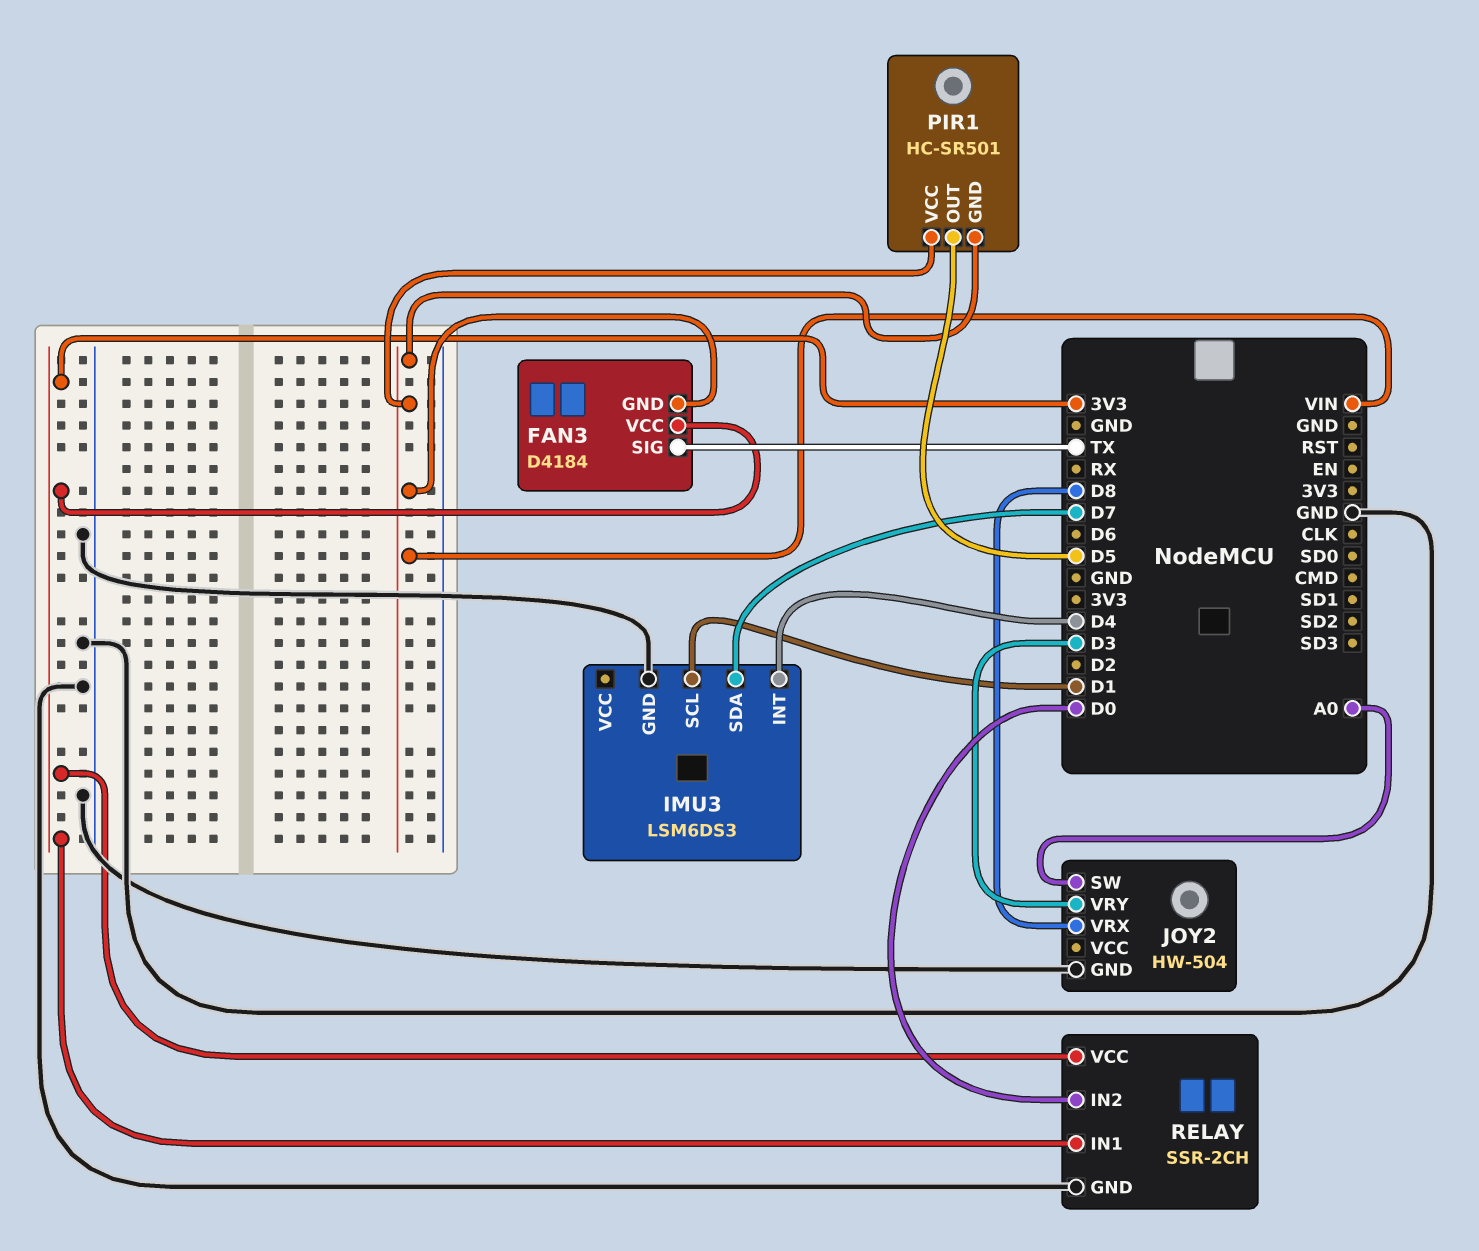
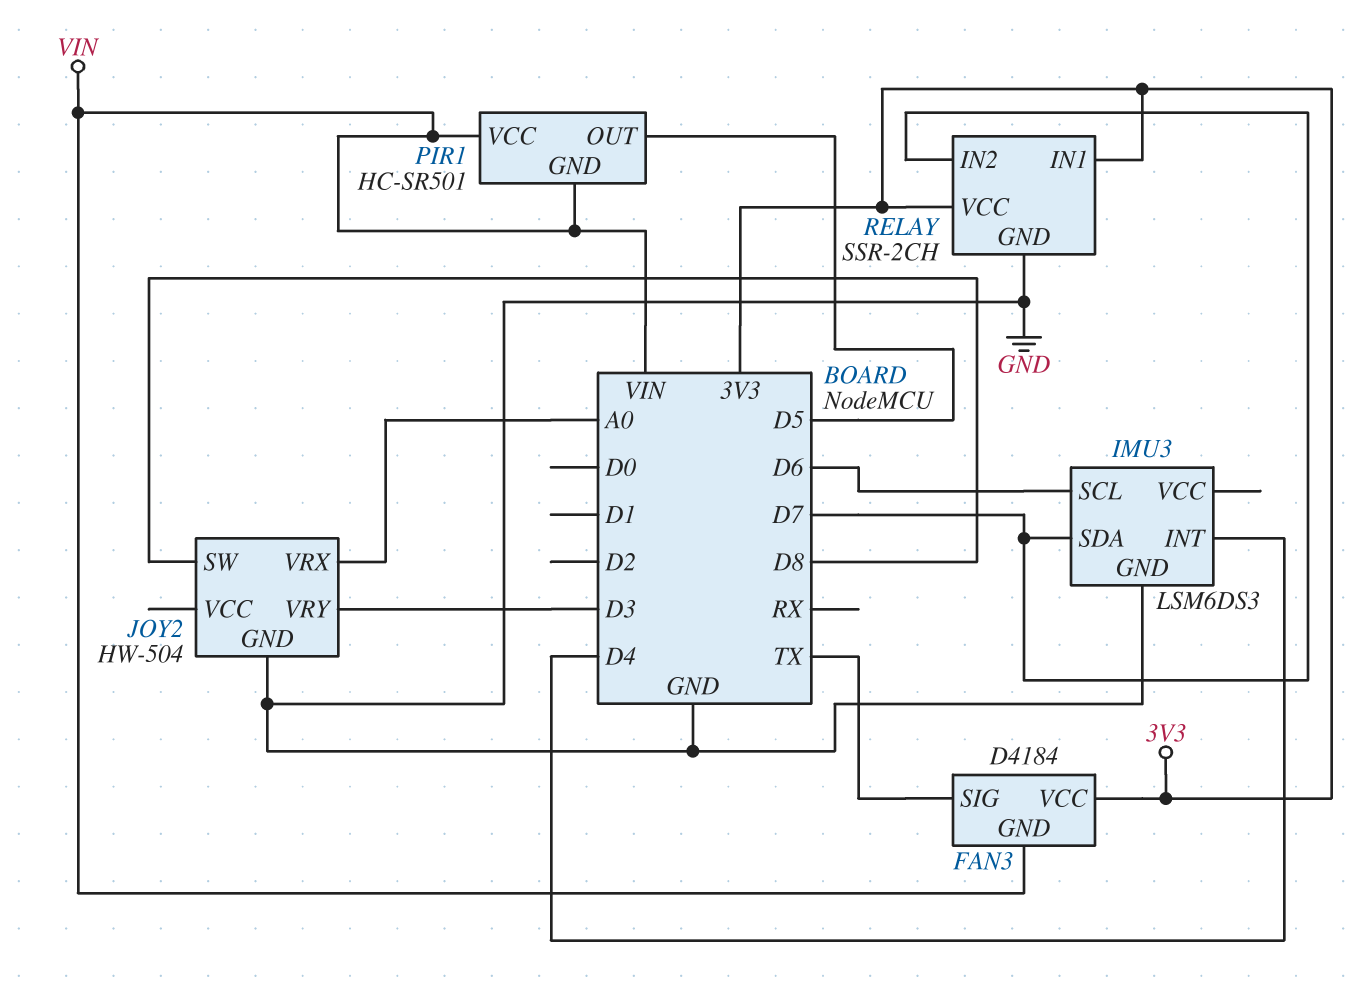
IMU3 pin SCL: D1 -> D6
JOY2 pin SW: A0 -> D8
JOY2 pin VRX: D8 -> A0
RELAY pin IN2: D0 -> D7

